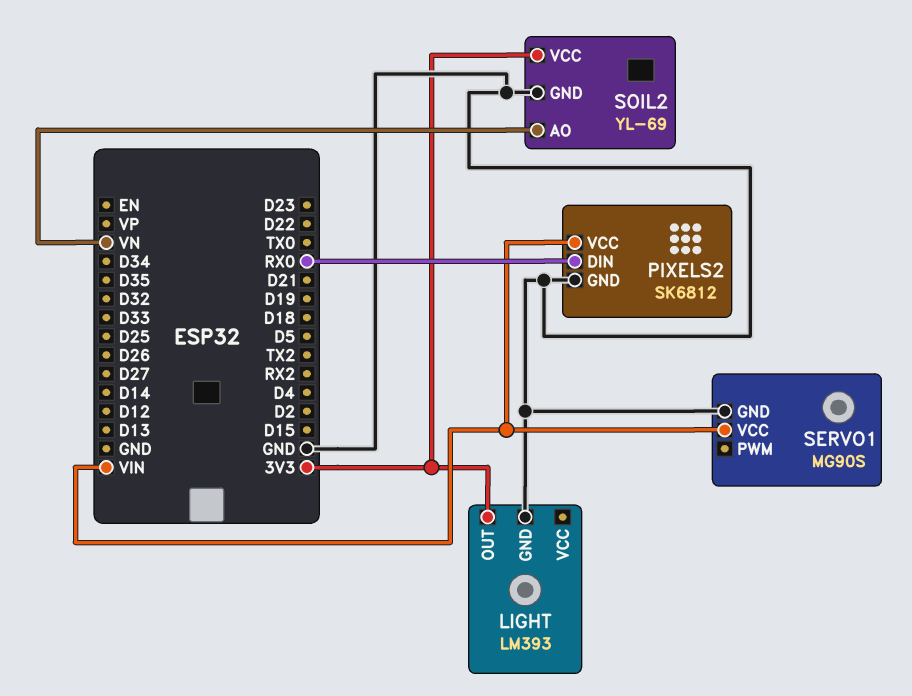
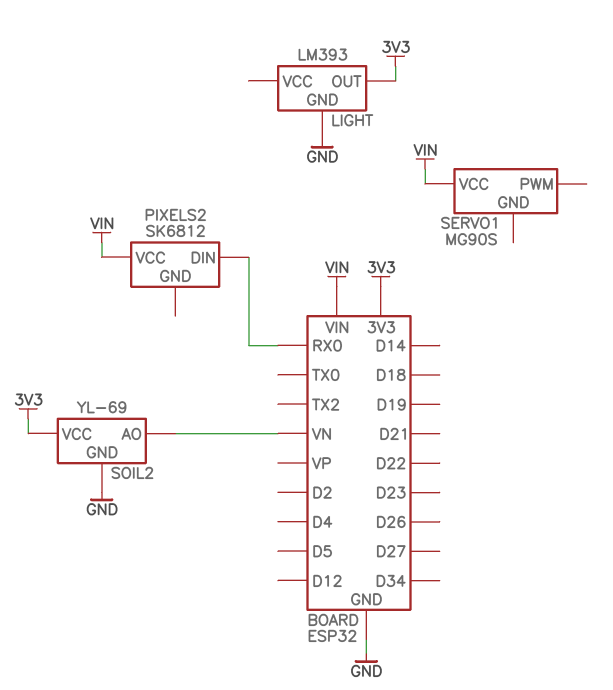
PIXELS2 pin GND: GND -> none
SERVO1 pin GND: GND -> none

